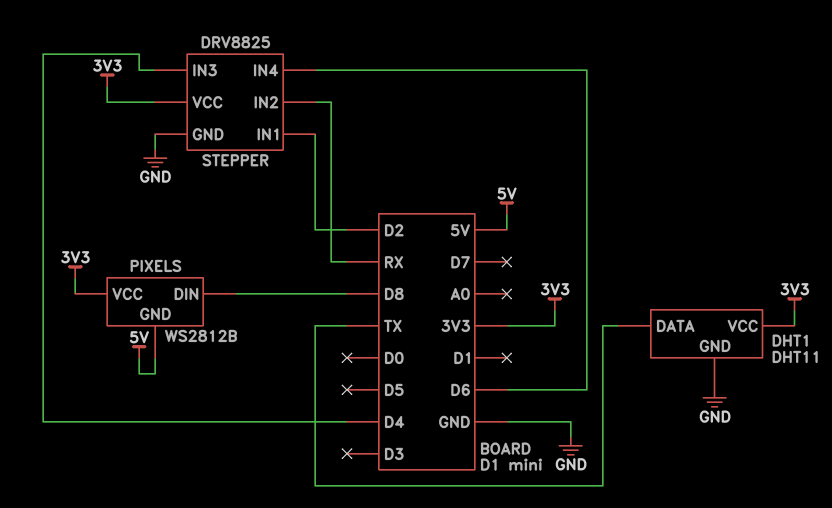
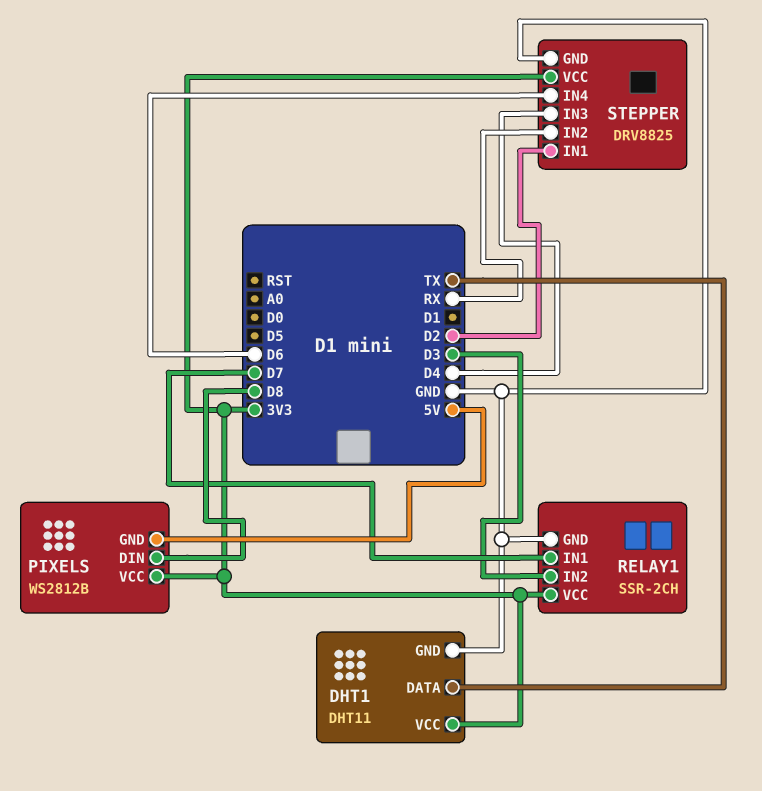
RELAY1: none -> SSR-2CH
RELAY1 pin GND: none -> GND
RELAY1 pin IN1: none -> D7
RELAY1 pin IN2: none -> D3
RELAY1 pin VCC: none -> 3V3

